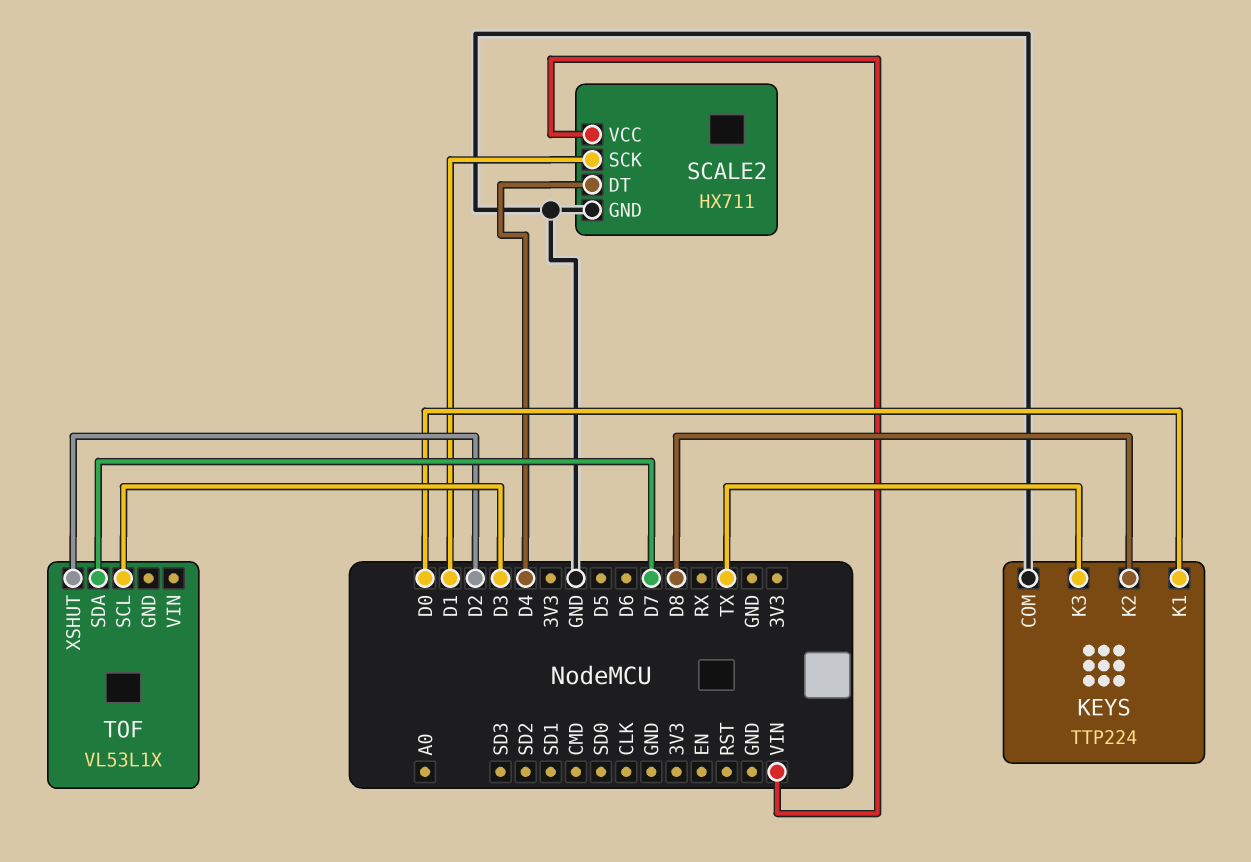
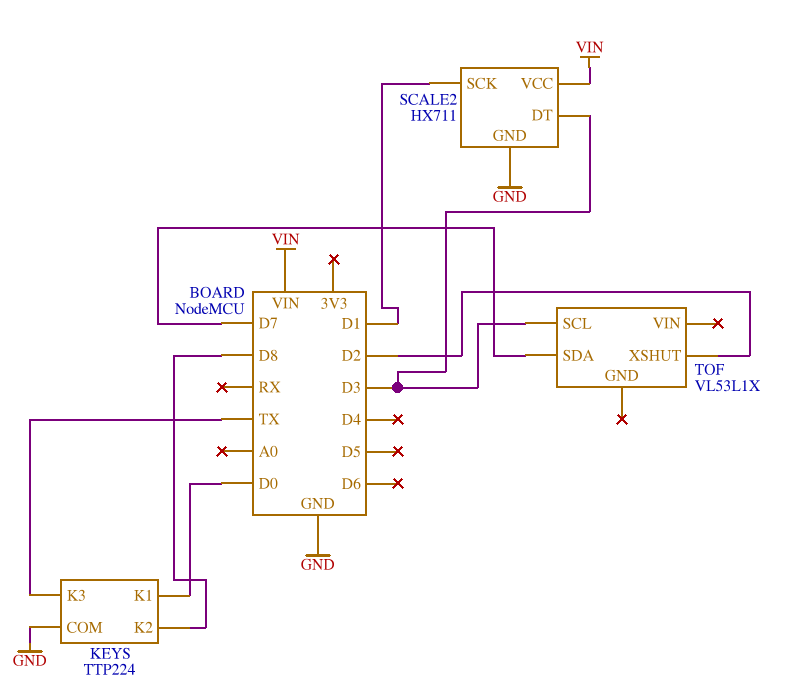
SCALE2 pin DT: D4 -> D3

